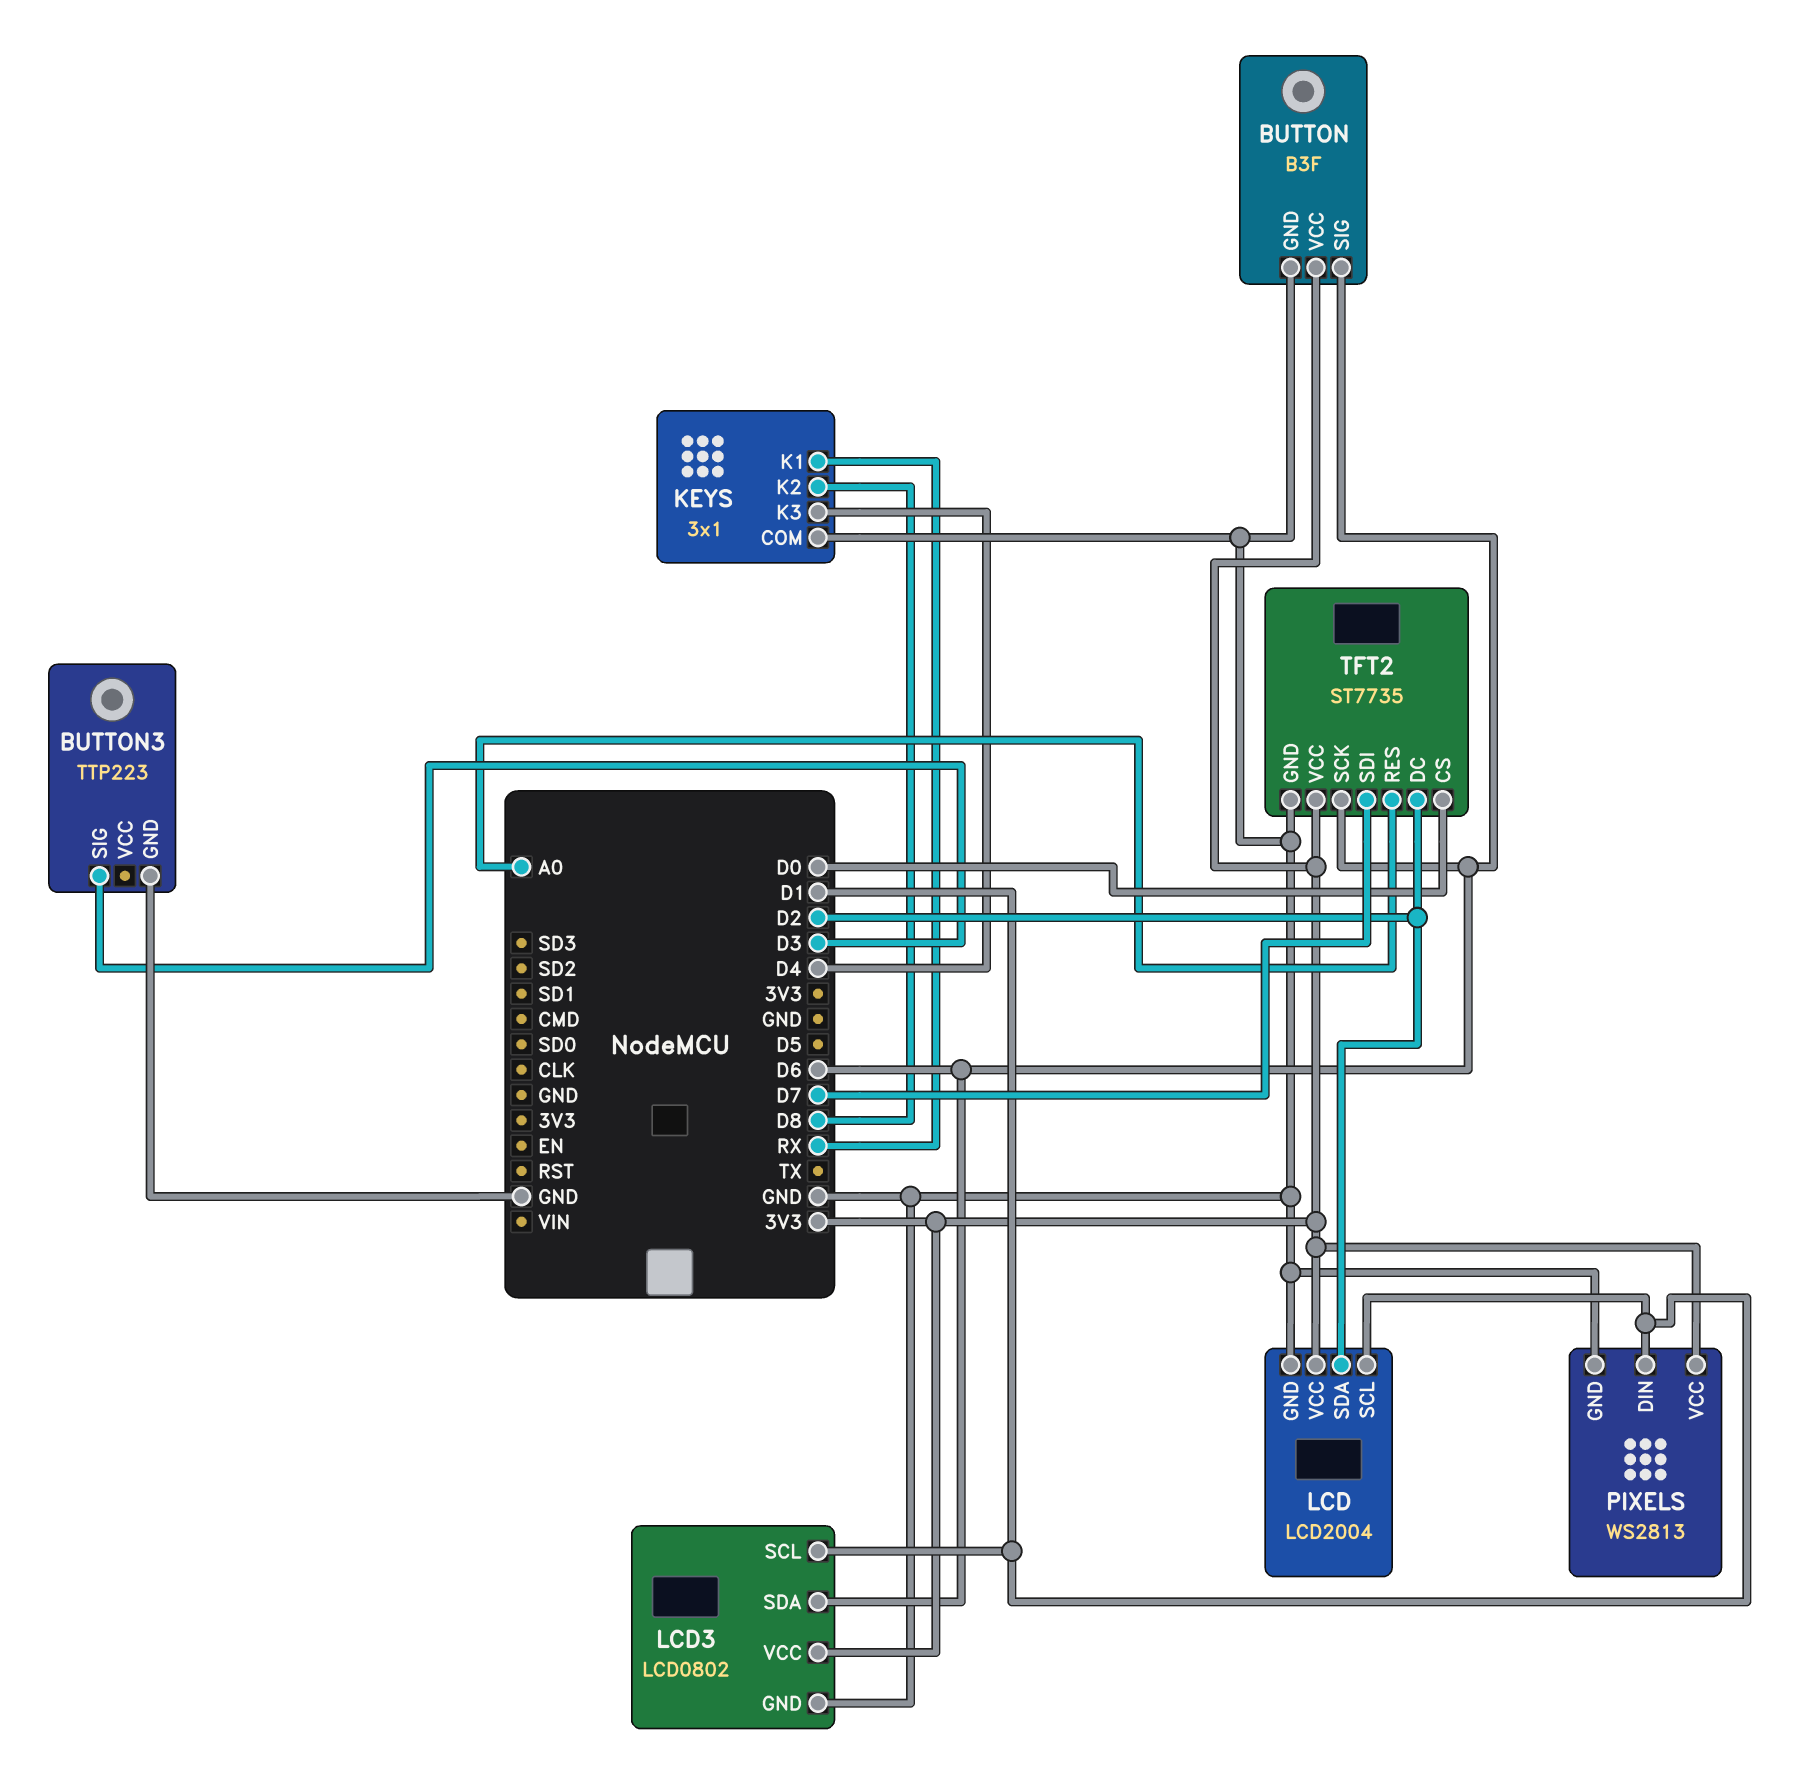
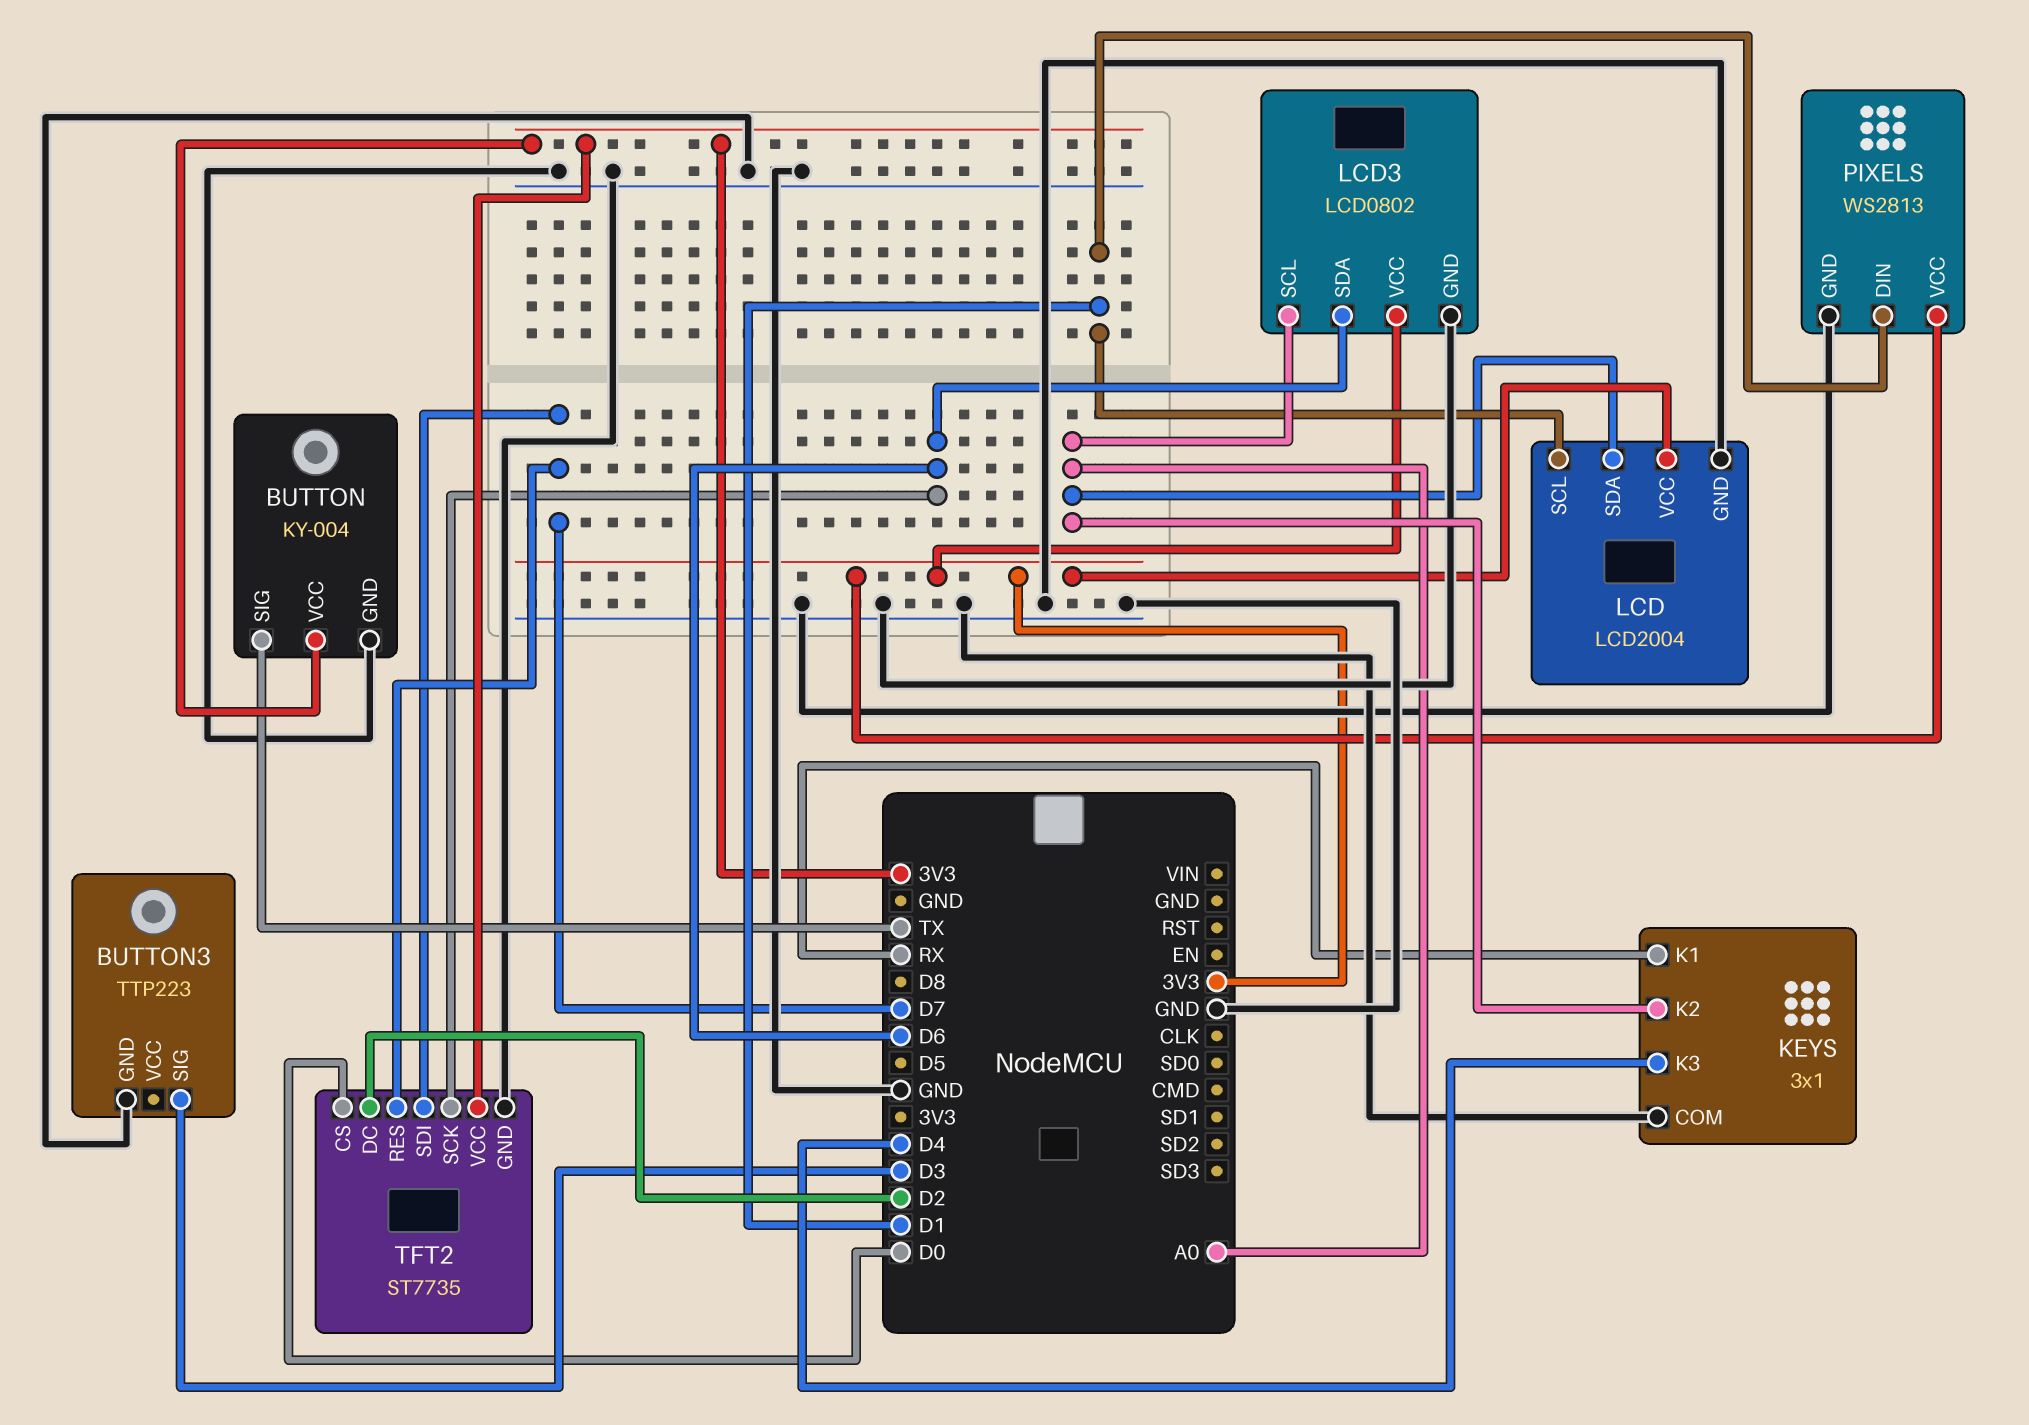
BUTTON: B3F -> KY-004
BUTTON pin SIG: D6 -> TX
KEYS pin K2: D8 -> A0
LCD pin SDA: D2 -> A0
LCD3 pin SCL: D1 -> A0
TFT2 pin RES: A0 -> D7

